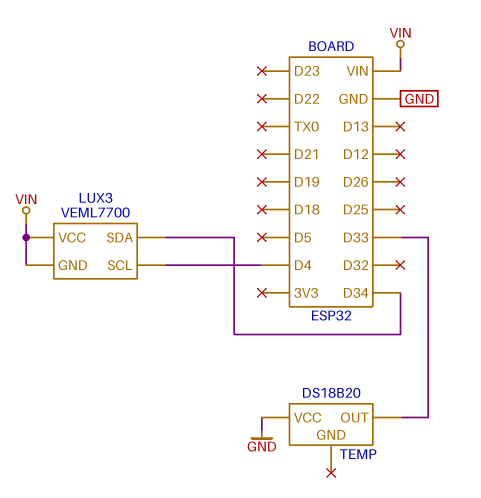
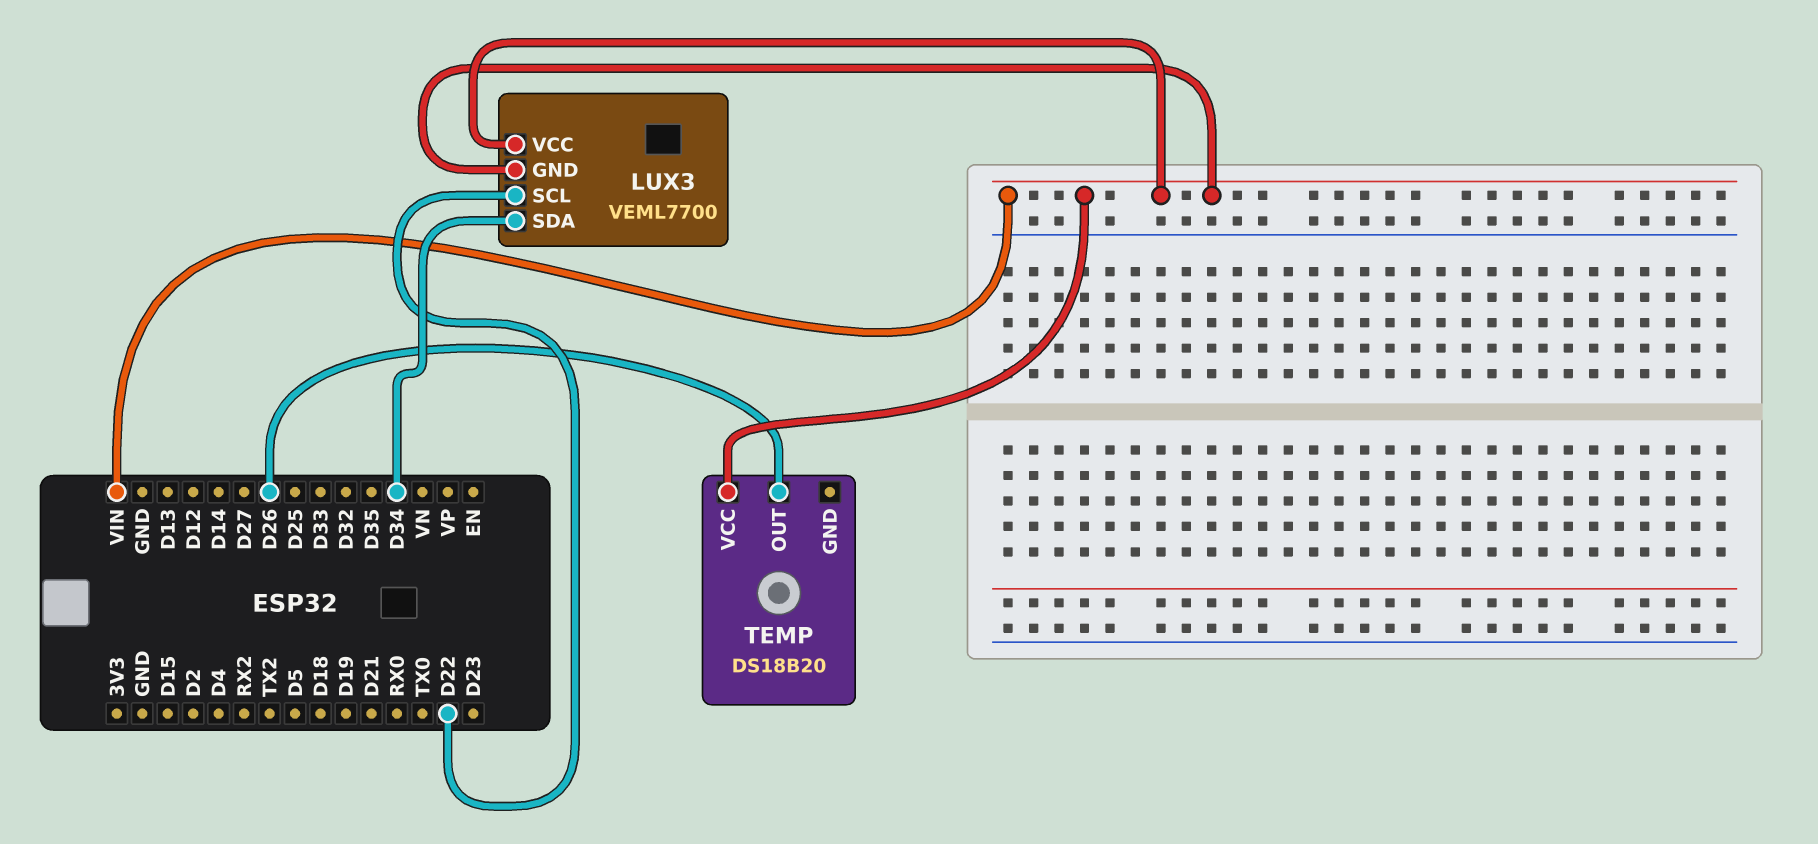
LUX3 pin SCL: D4 -> D22
TEMP pin OUT: D33 -> D26
TEMP pin VCC: GND -> VIN

